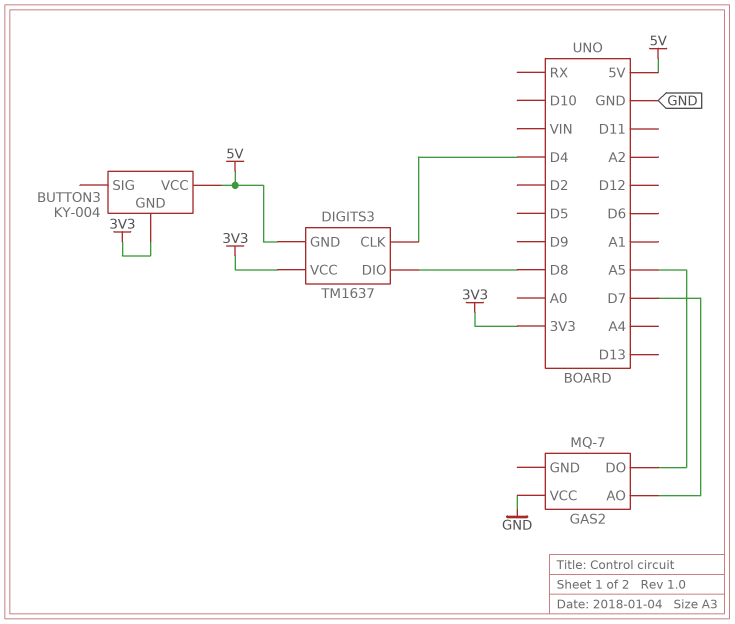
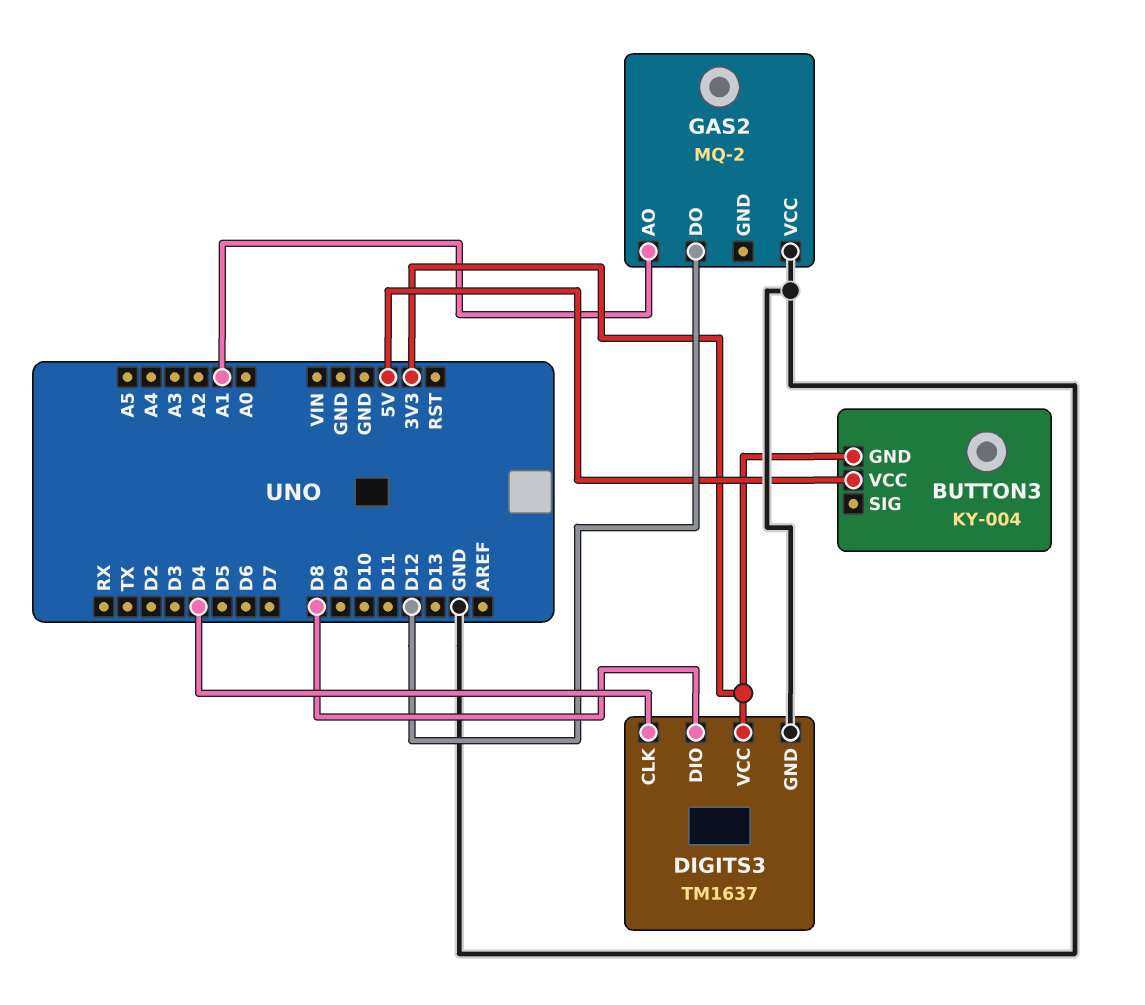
DIGITS3 pin GND: 5V -> GND
GAS2: MQ-7 -> MQ-2
GAS2 pin AO: D7 -> A1
GAS2 pin DO: A5 -> D12

